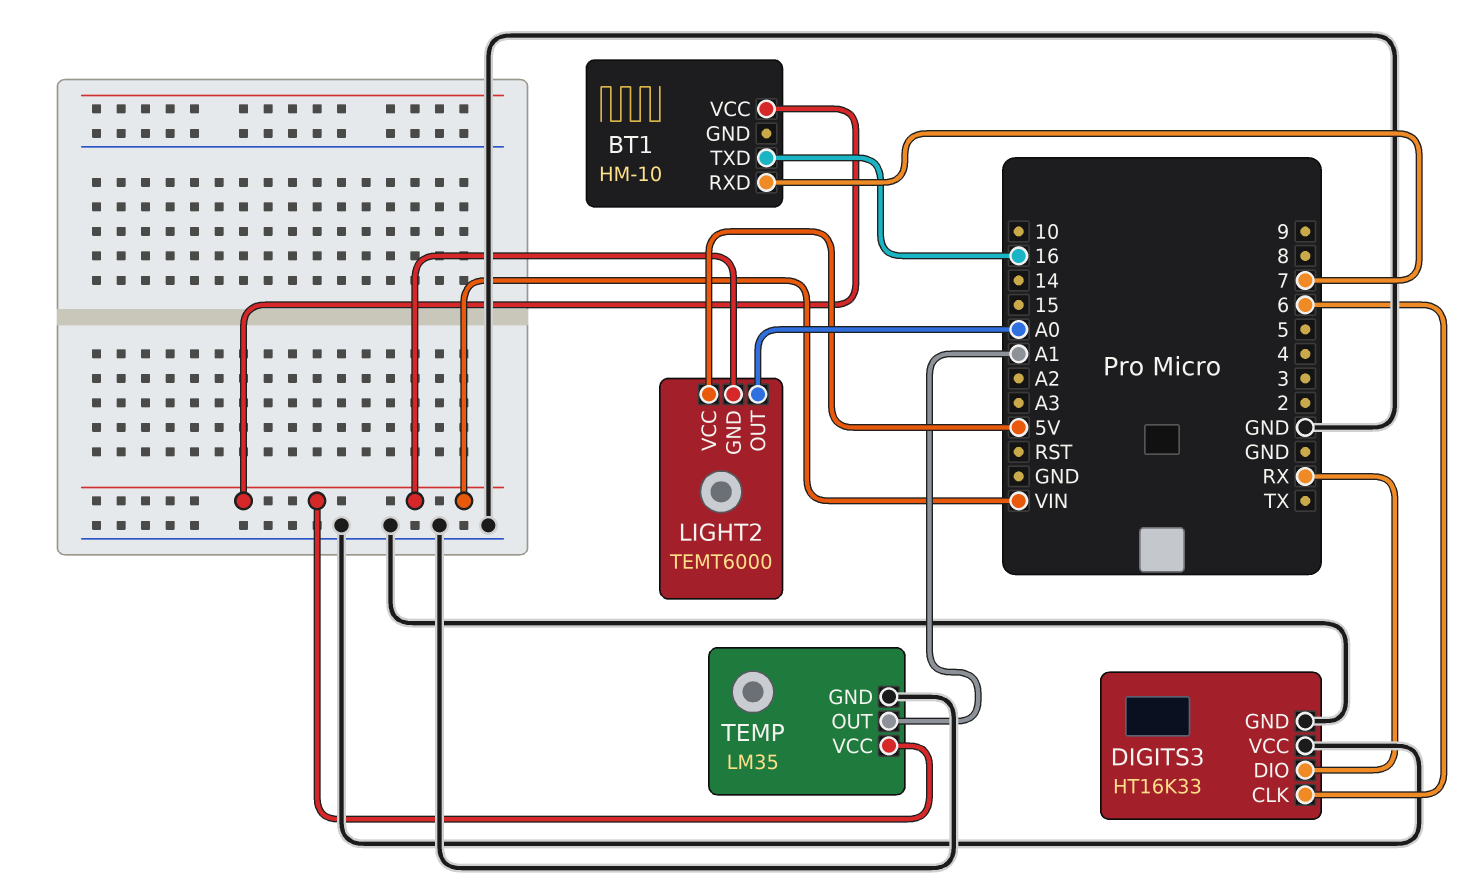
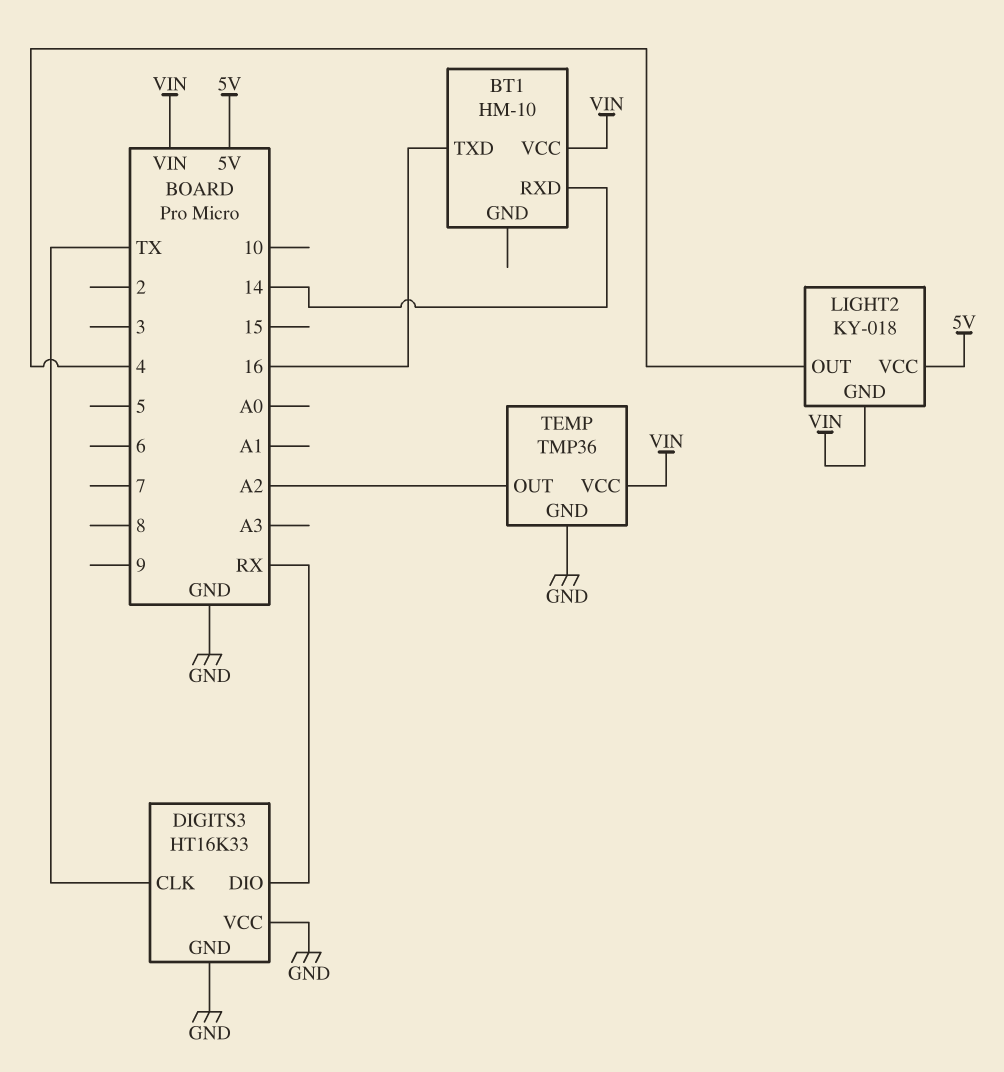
BT1 pin RXD: 7 -> 14
DIGITS3 pin CLK: 6 -> TX
LIGHT2: TEMT6000 -> KY-018
LIGHT2 pin OUT: A0 -> 4
TEMP: LM35 -> TMP36
TEMP pin OUT: A1 -> A2

